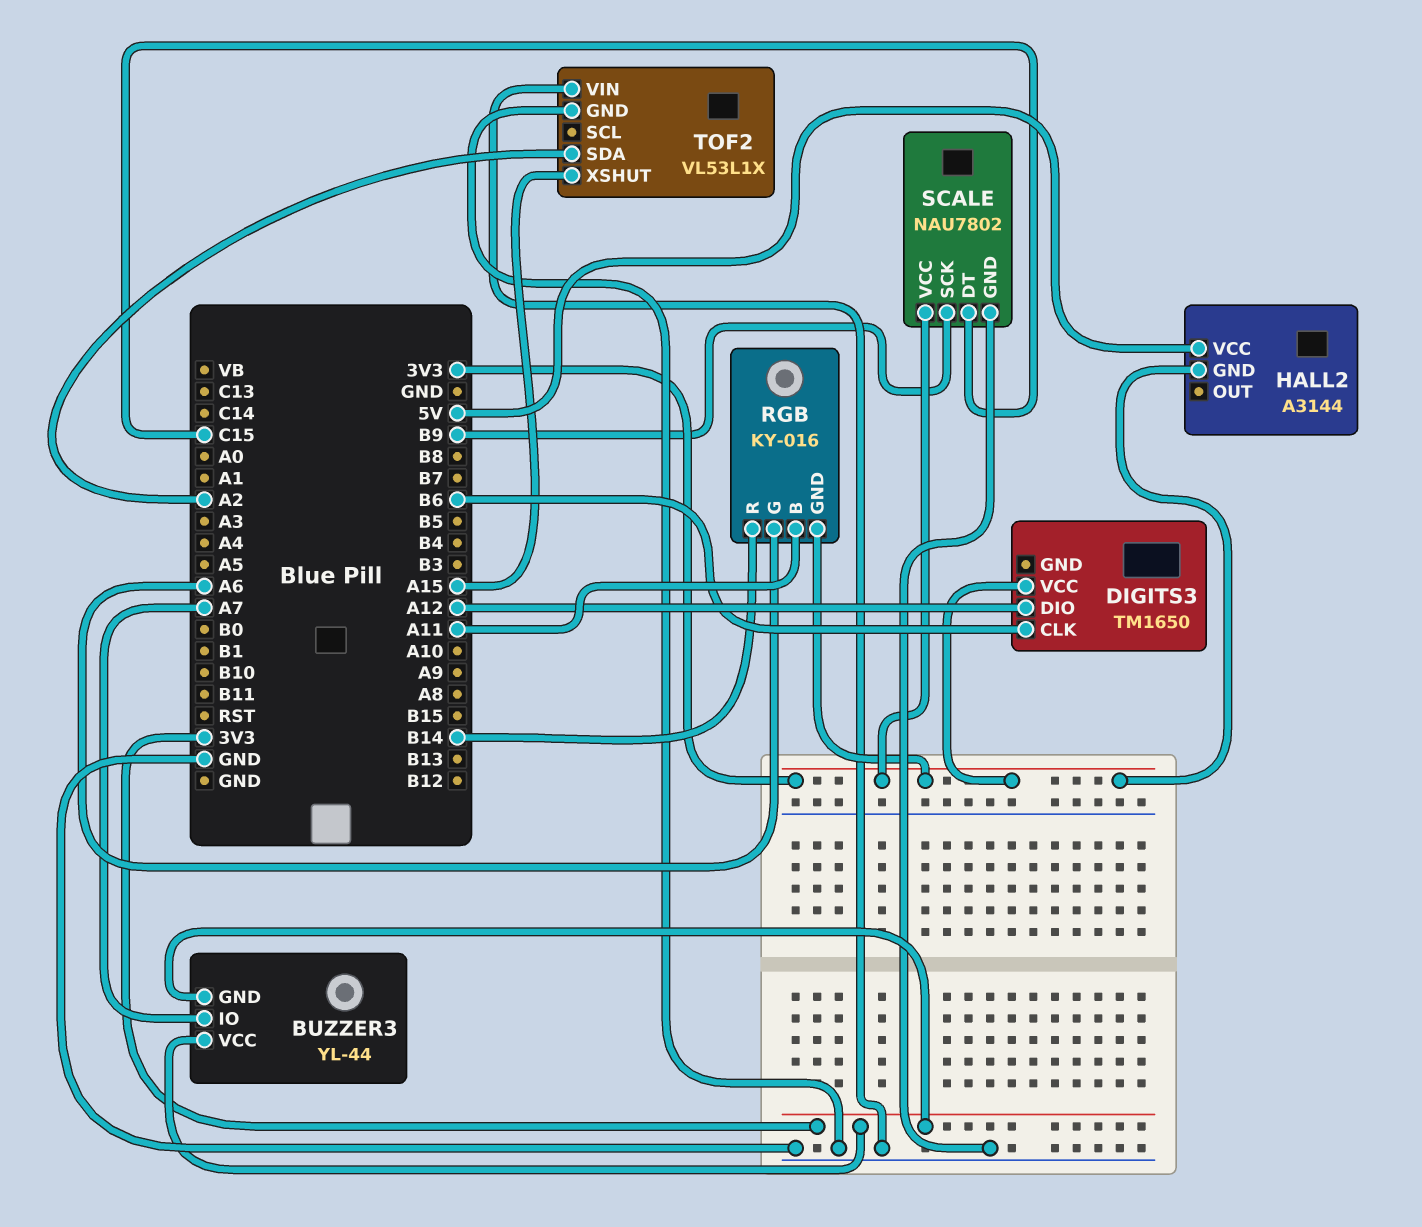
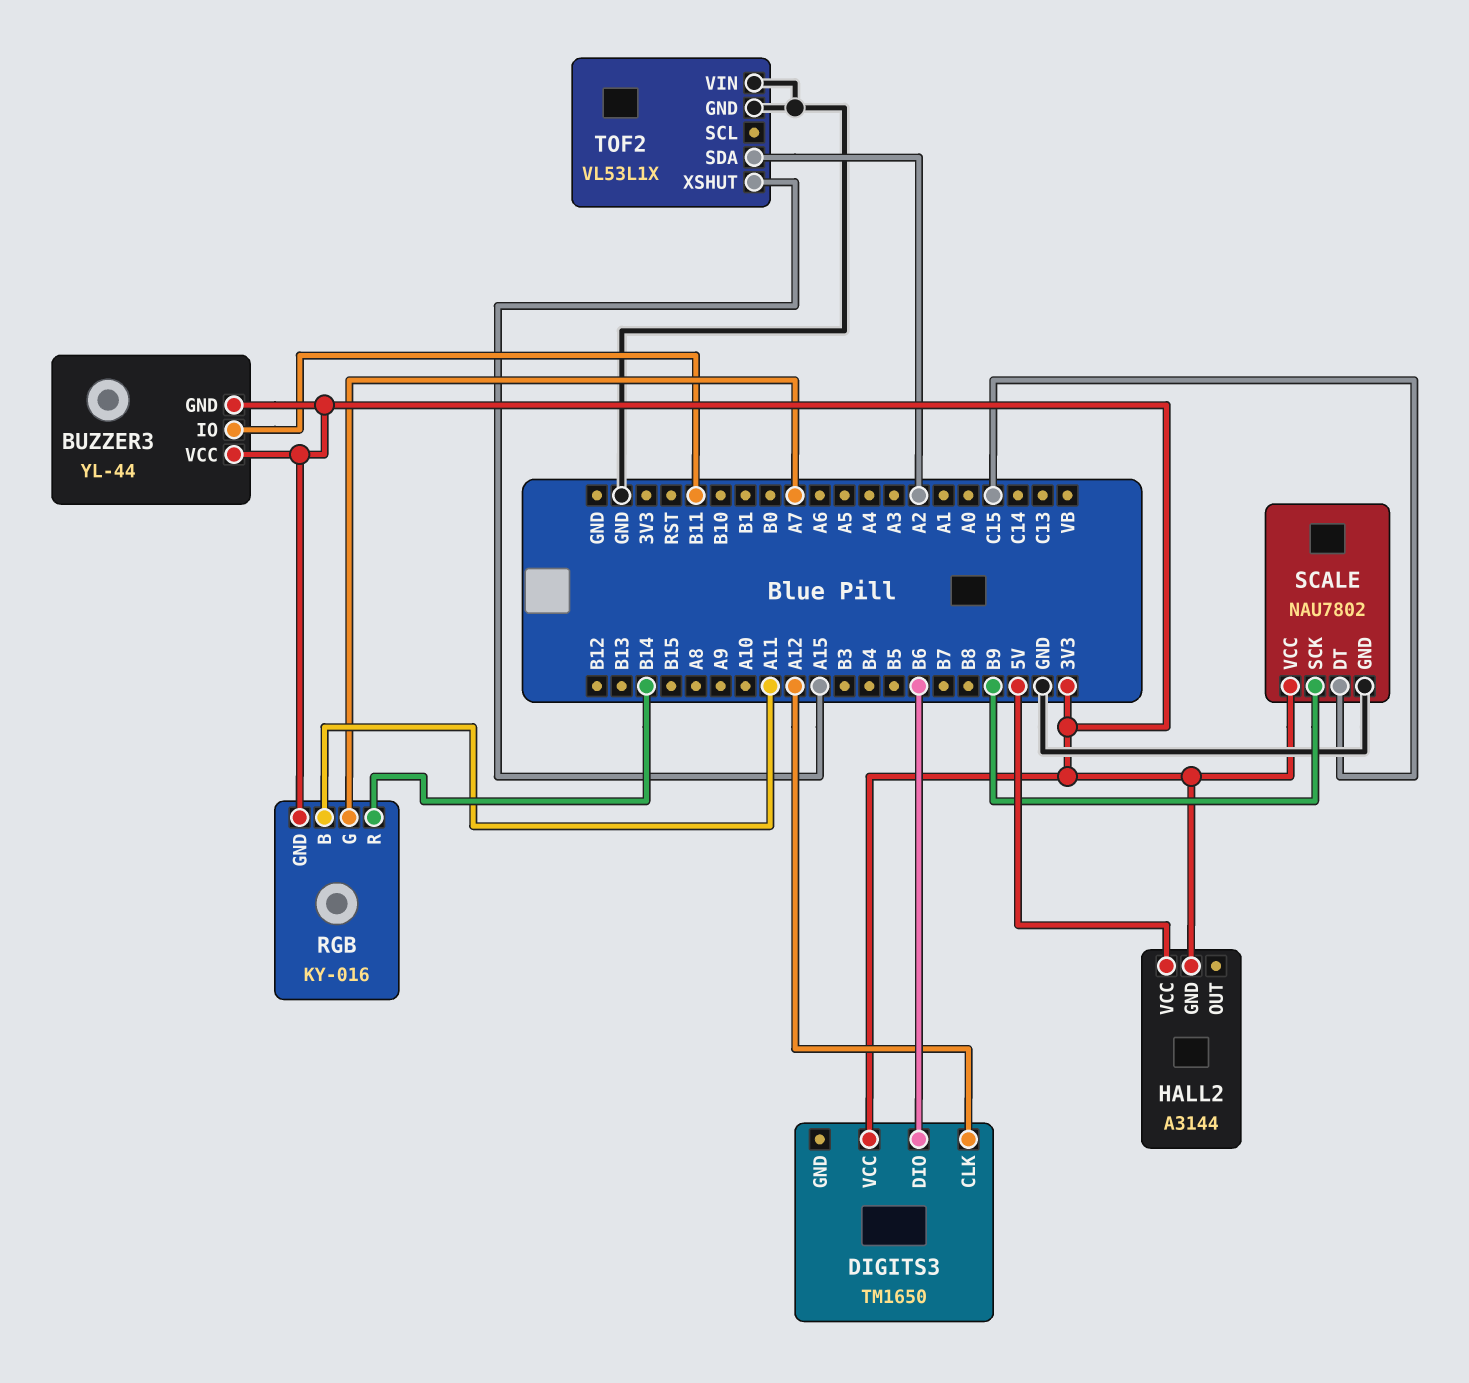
BUZZER3 pin IO: A7 -> B11
DIGITS3 pin CLK: B6 -> A12
DIGITS3 pin DIO: A12 -> B6
RGB pin G: A6 -> A7

